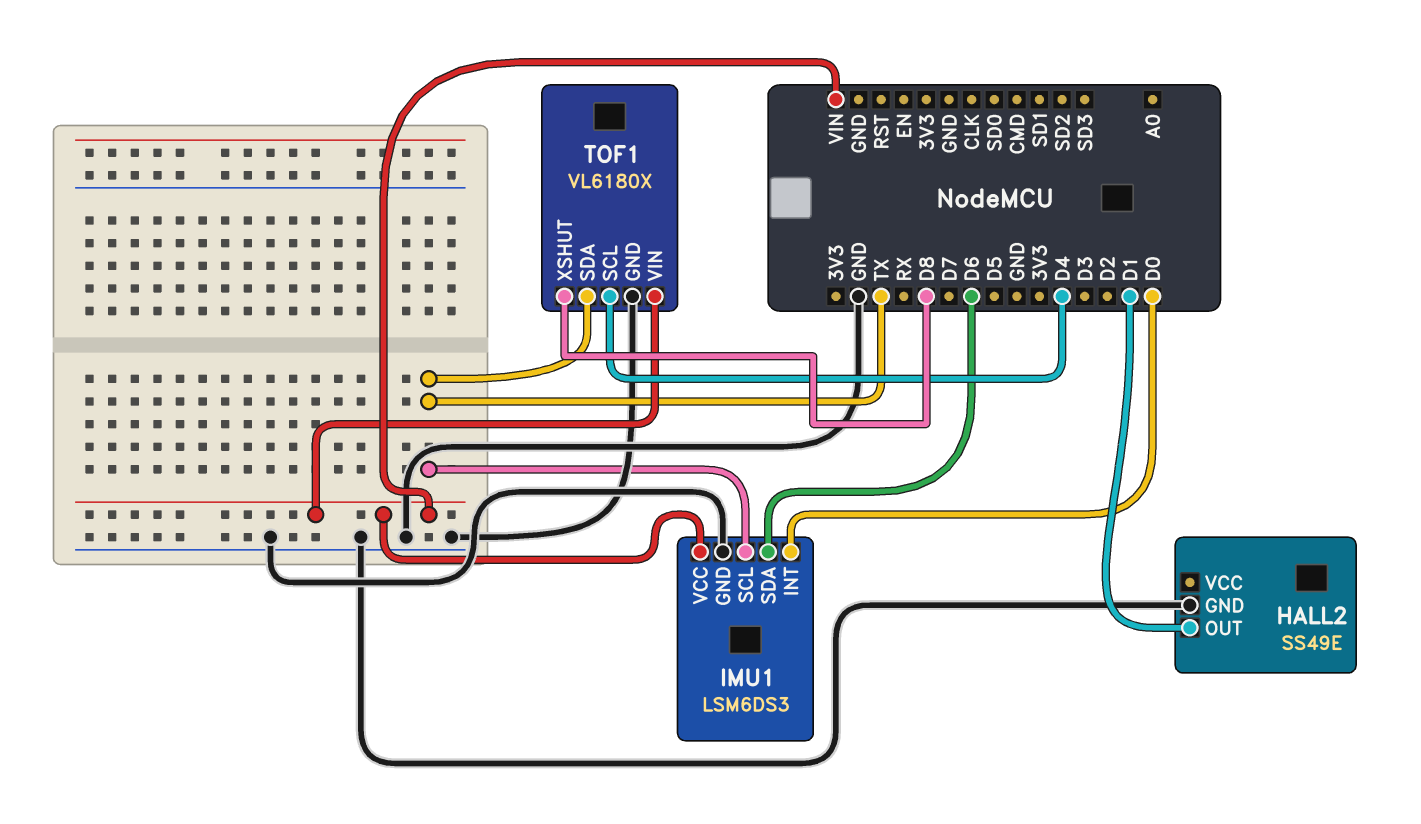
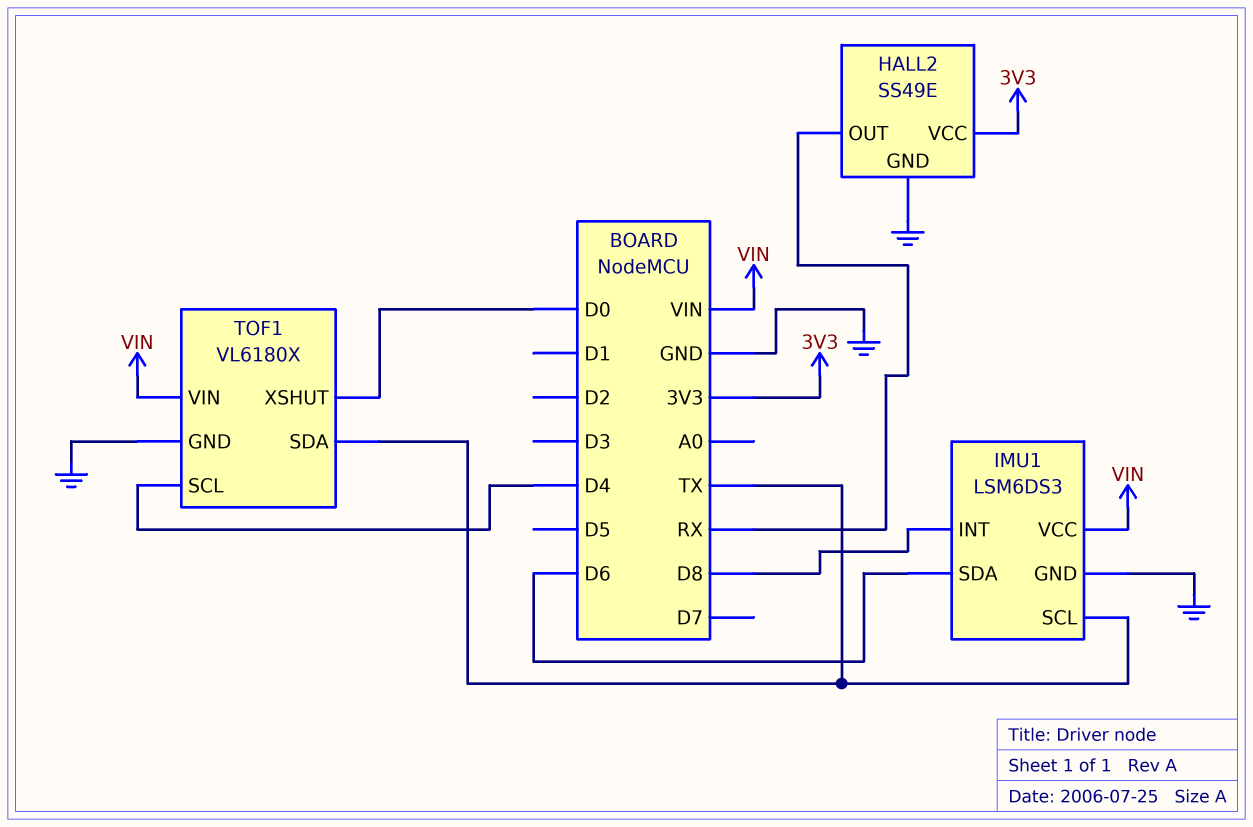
HALL2 pin OUT: D1 -> RX
HALL2 pin VCC: none -> 3V3
IMU1 pin INT: D0 -> D8
TOF1 pin XSHUT: D8 -> D0

